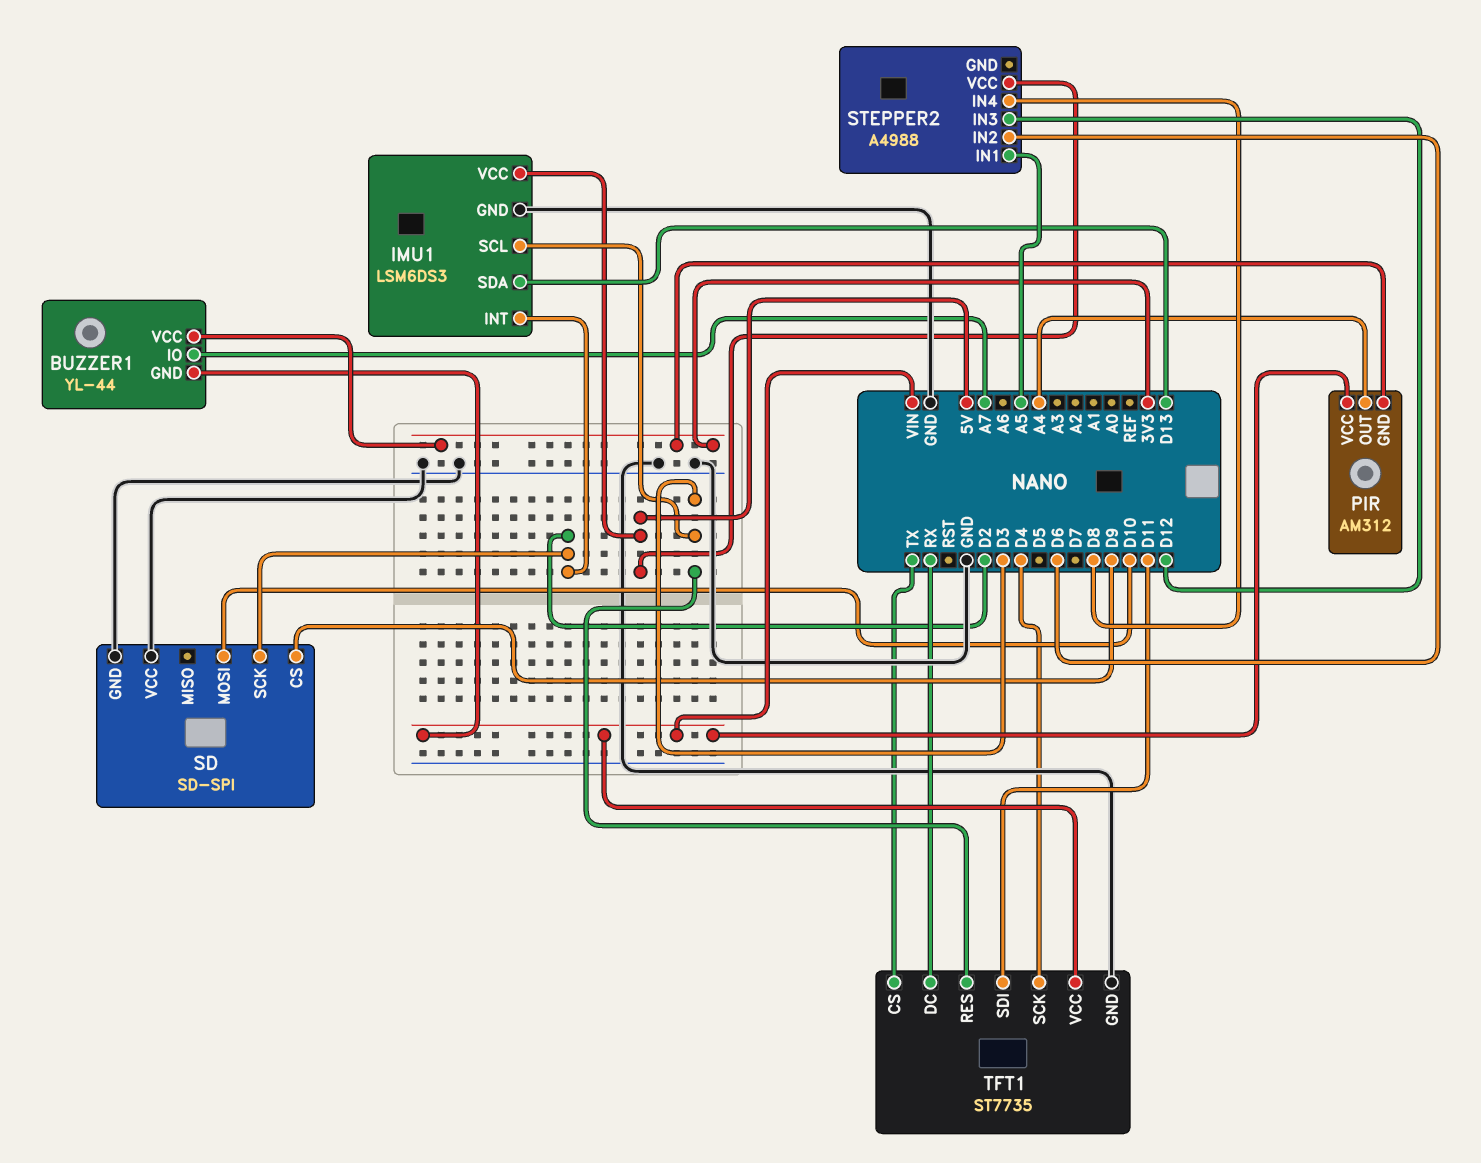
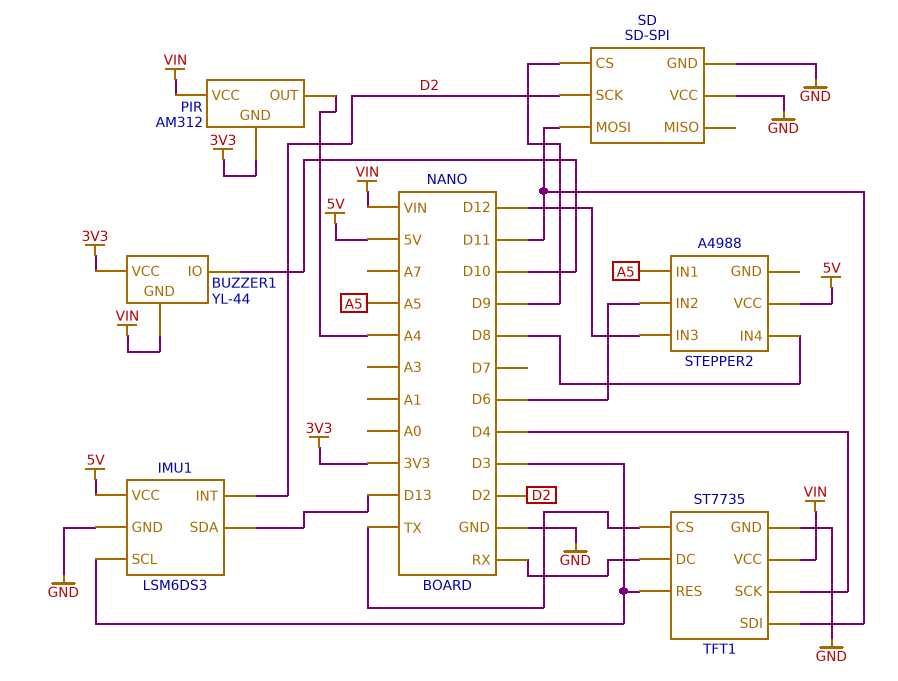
BUZZER1 pin IO: A7 -> D10
SD pin MOSI: D10 -> D11

